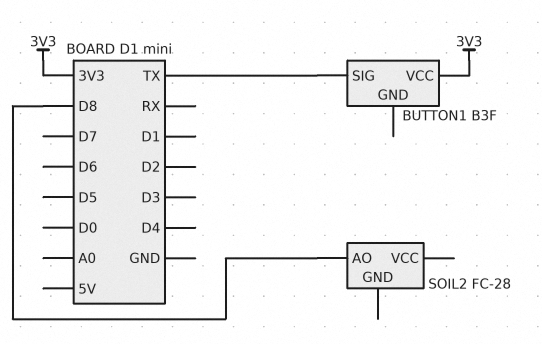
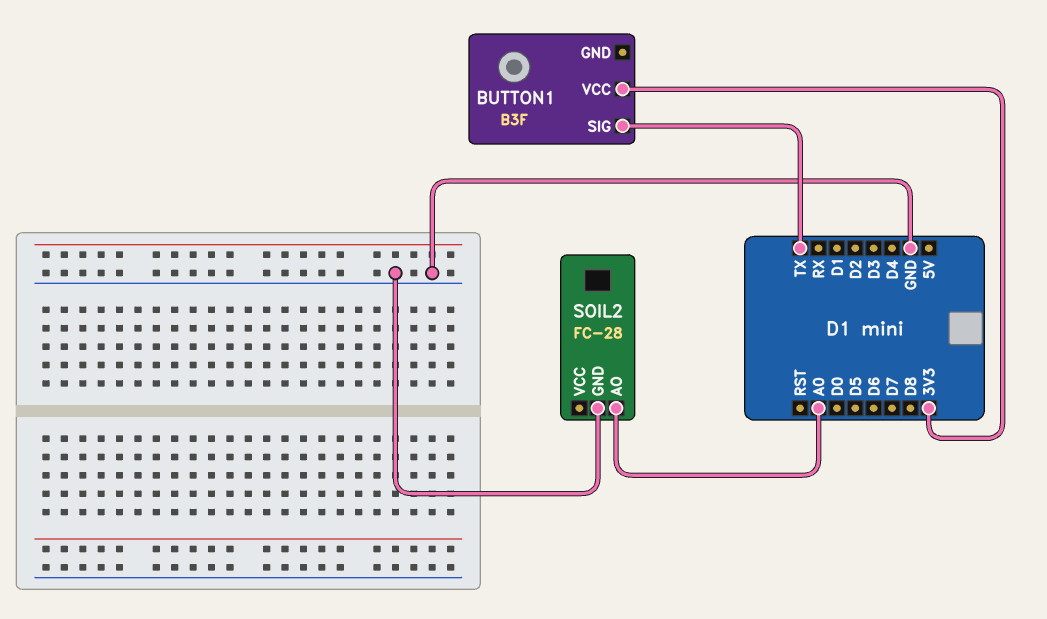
SOIL2 pin AO: D8 -> A0
SOIL2 pin GND: none -> GND

